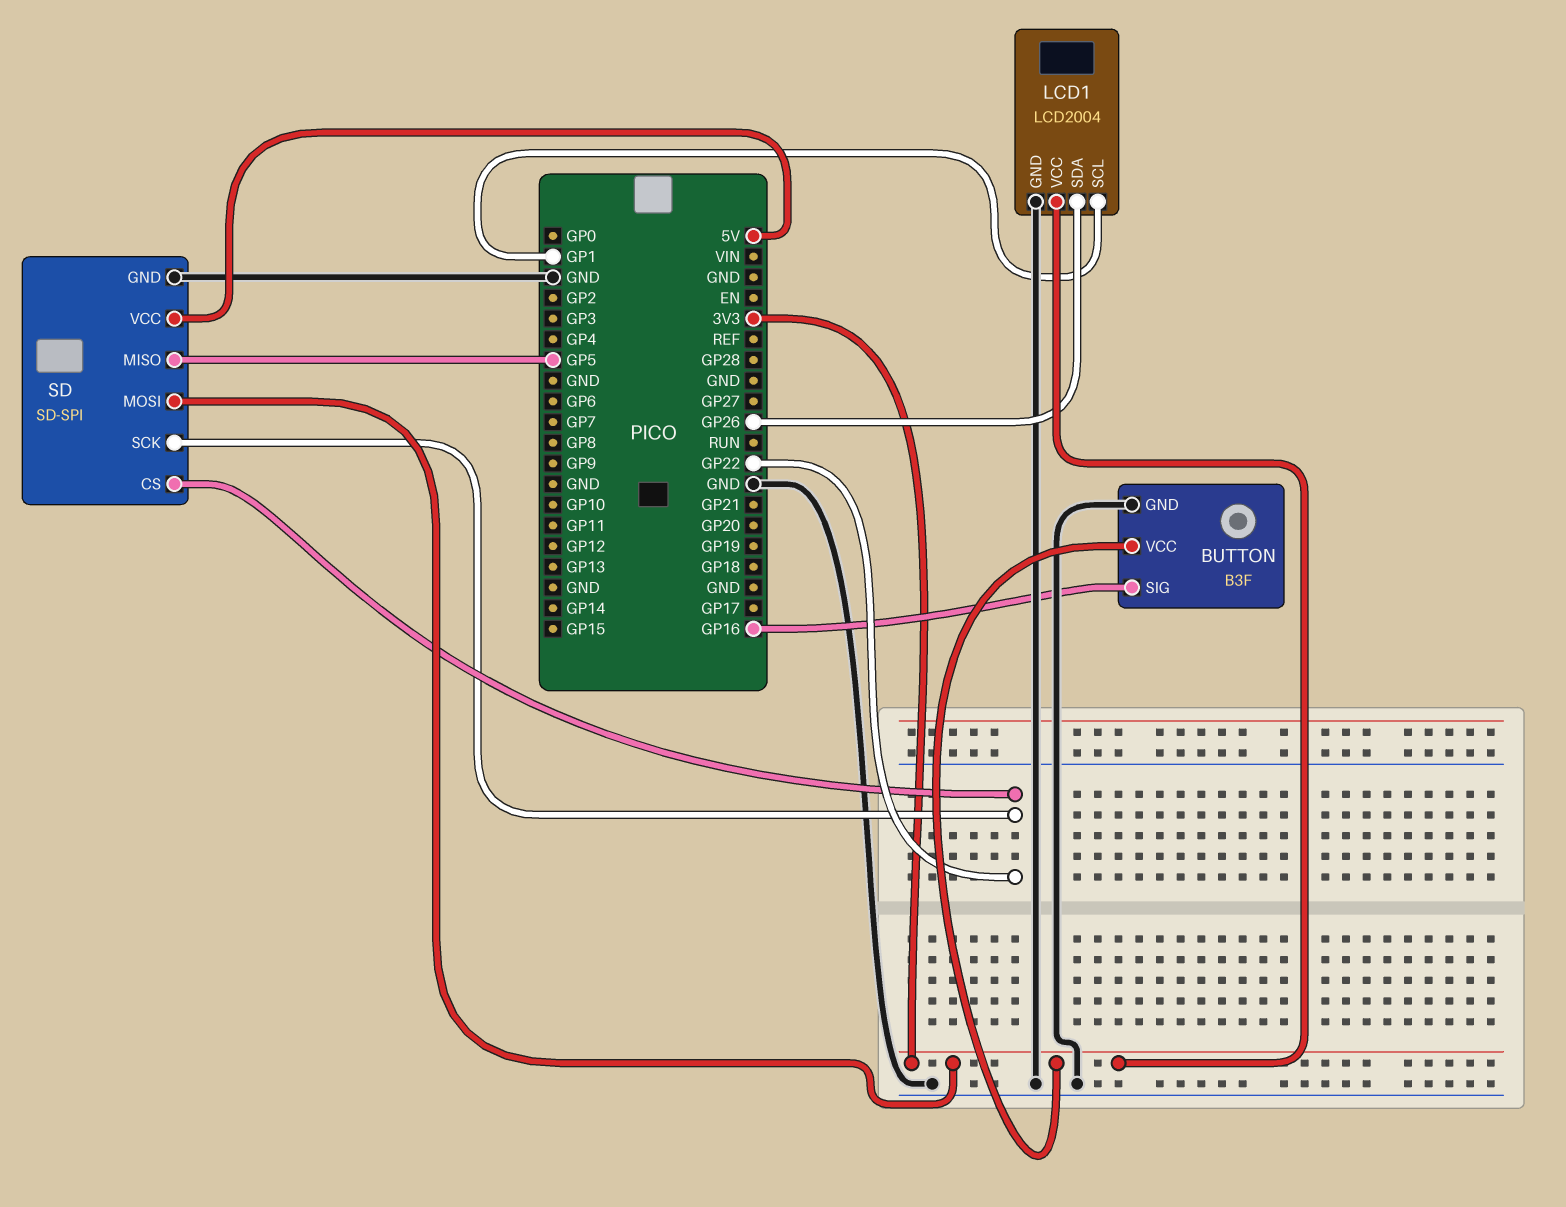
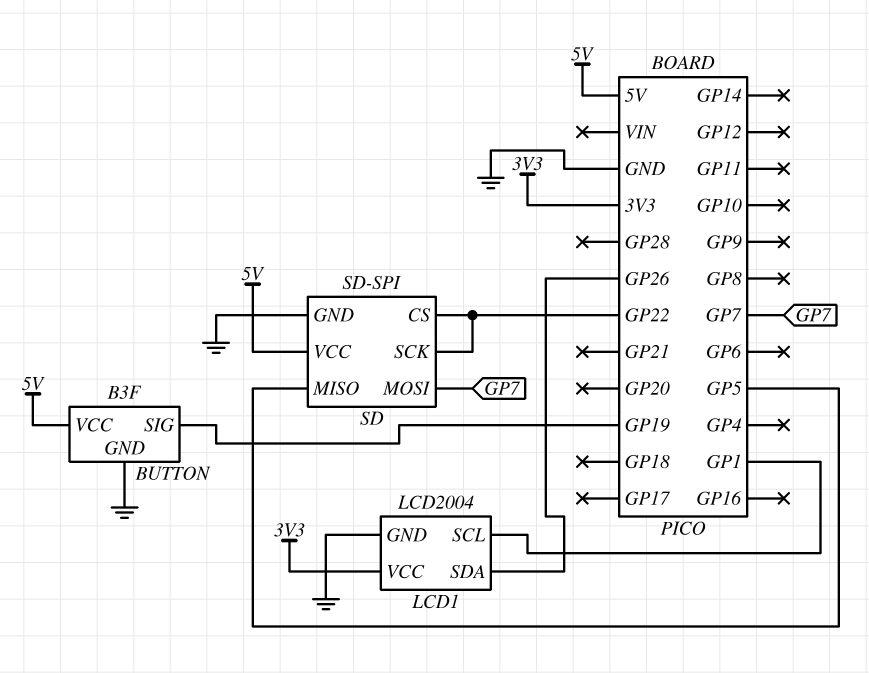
BUTTON pin SIG: GP16 -> GP19
BUTTON pin VCC: 3V3 -> 5V
SD pin MOSI: 3V3 -> GP7

